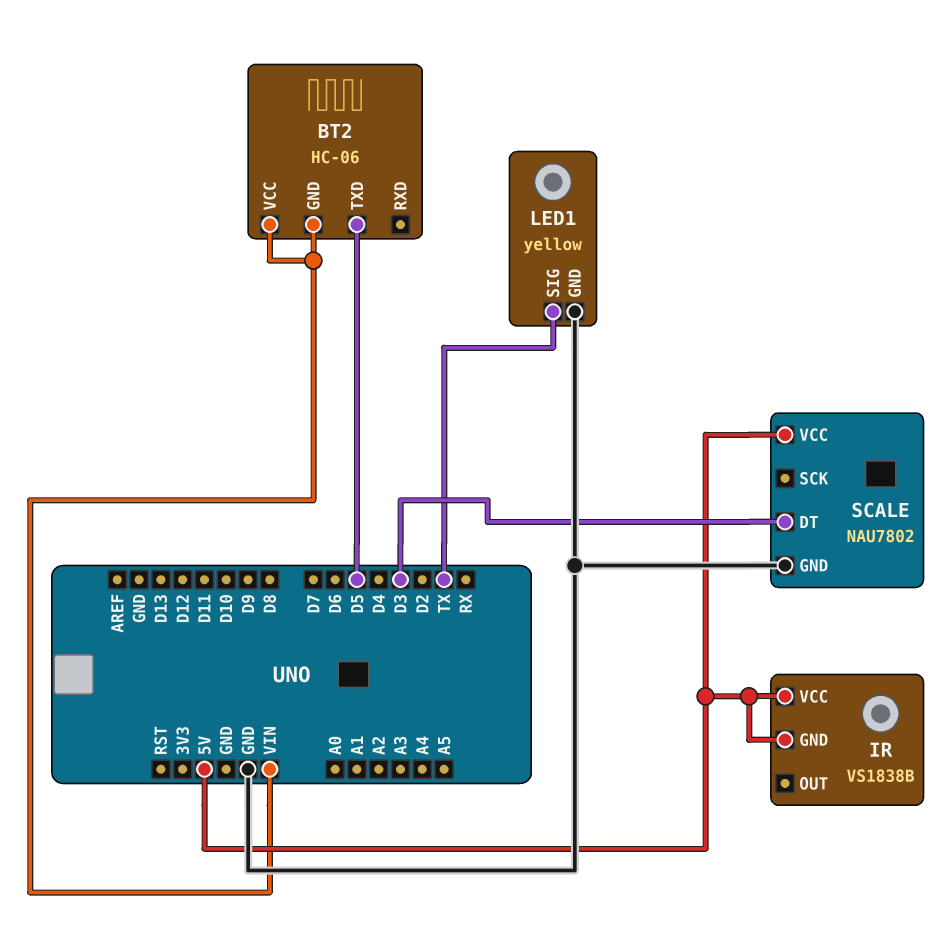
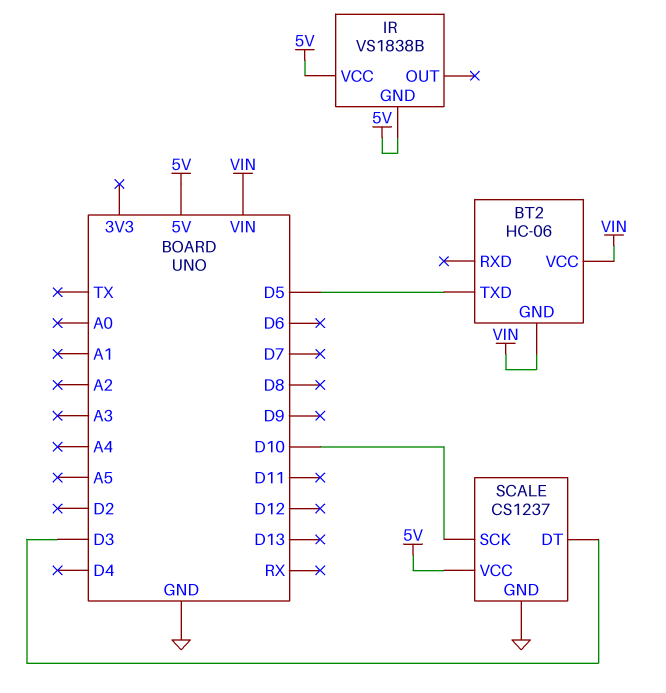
LED1: yellow -> none
LED1 pin GND: GND -> none
LED1 pin SIG: TX -> none
SCALE: NAU7802 -> CS1237
SCALE pin SCK: none -> D10

